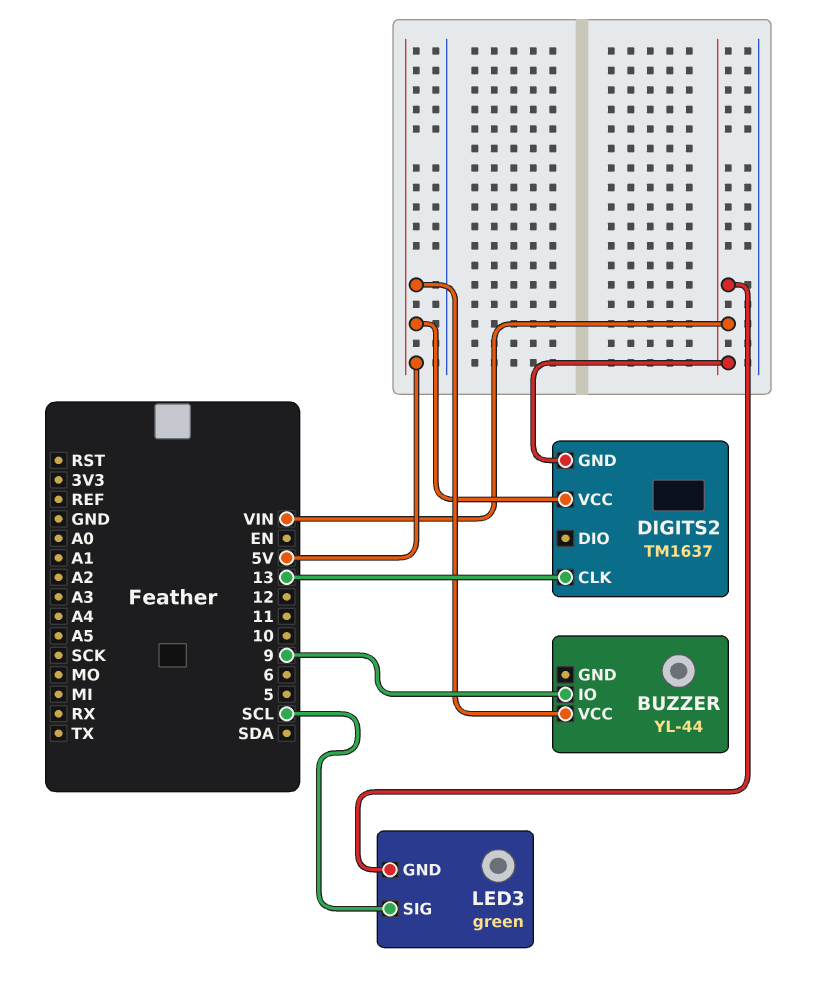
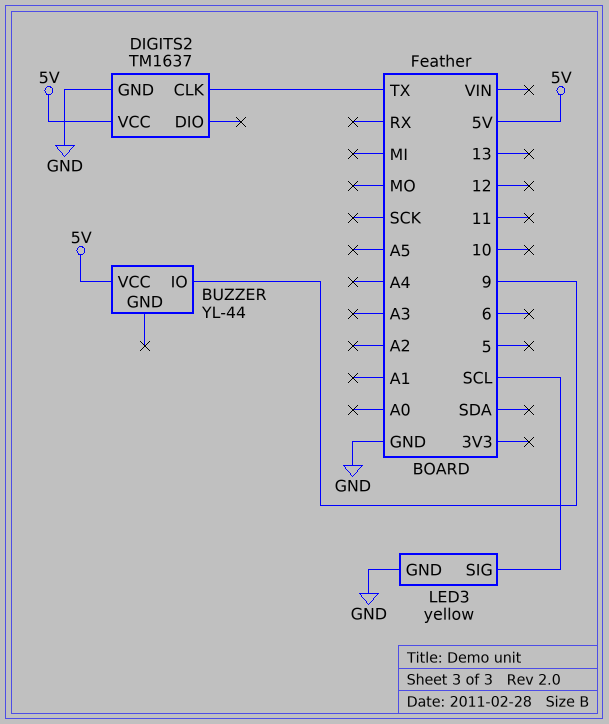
DIGITS2 pin CLK: 13 -> TX
DIGITS2 pin GND: VIN -> GND
LED3: green -> yellow
LED3 pin GND: VIN -> GND

